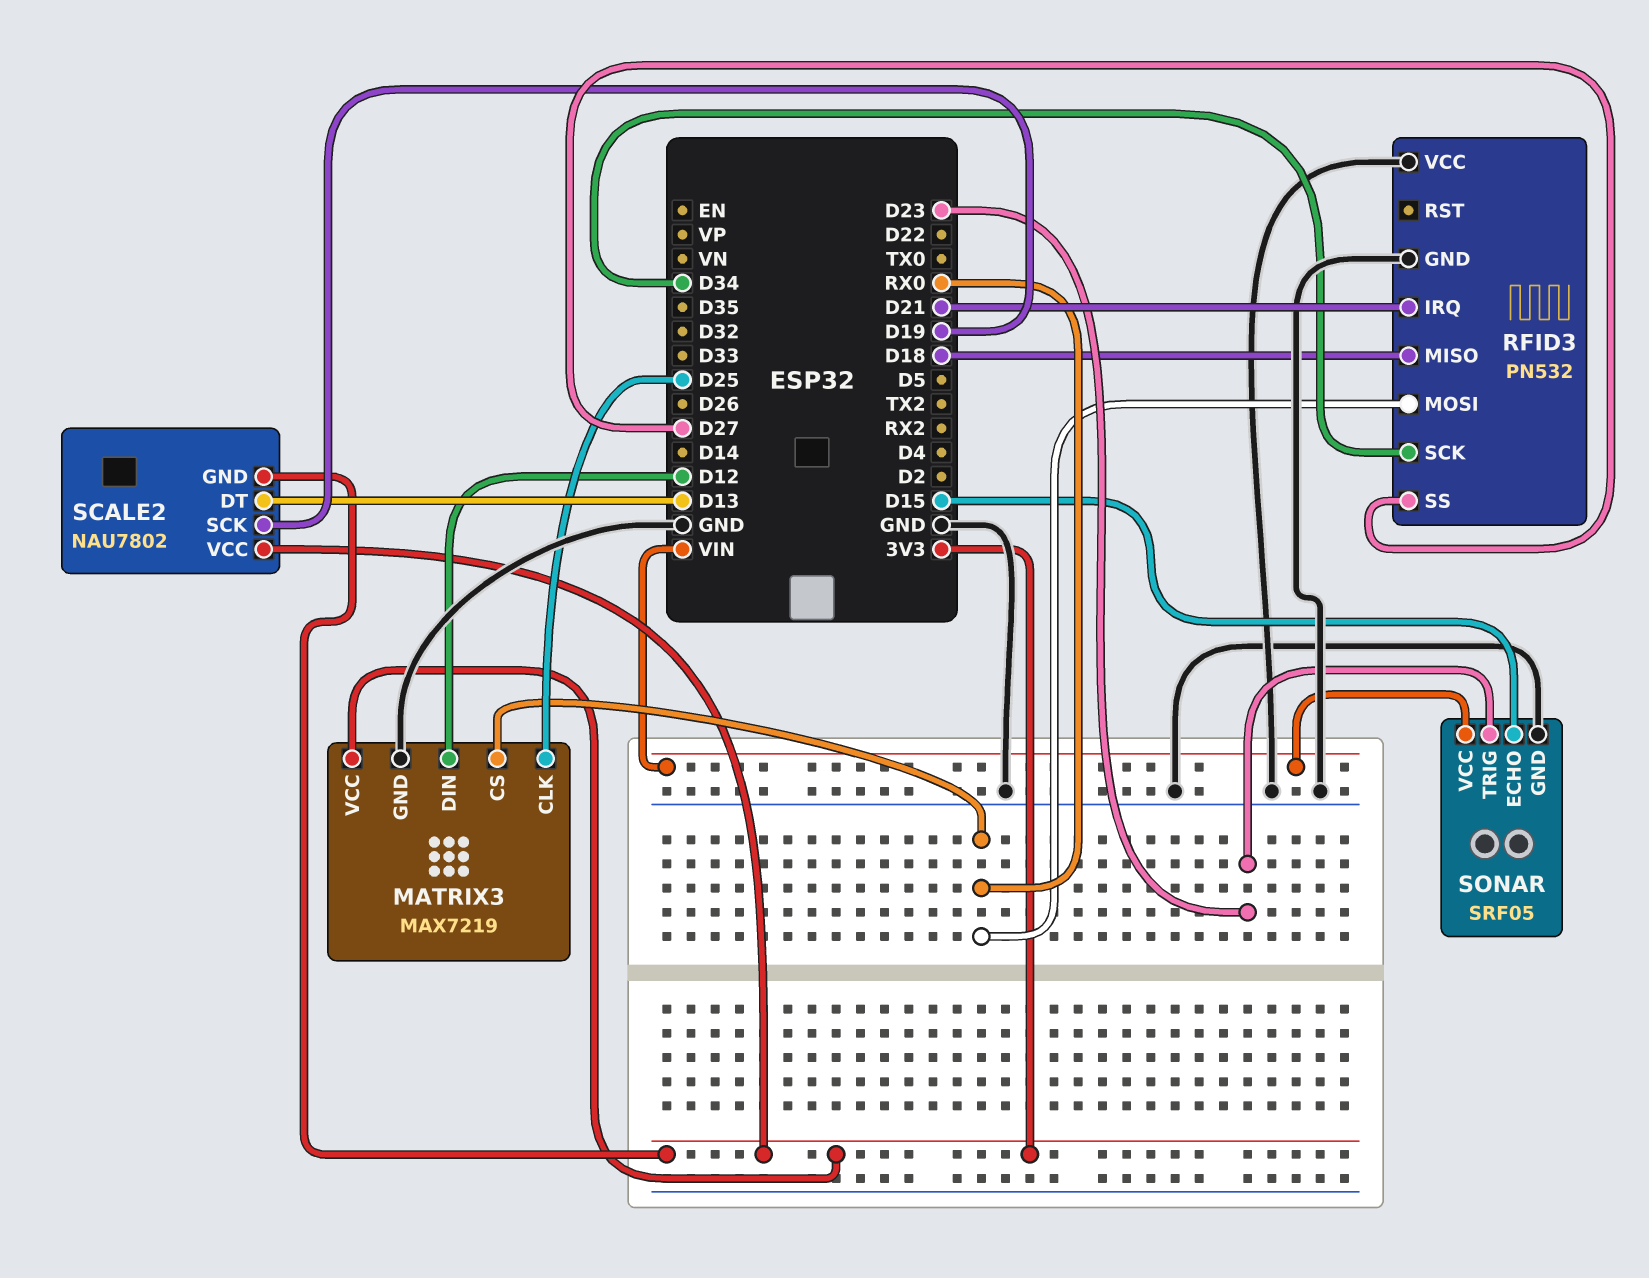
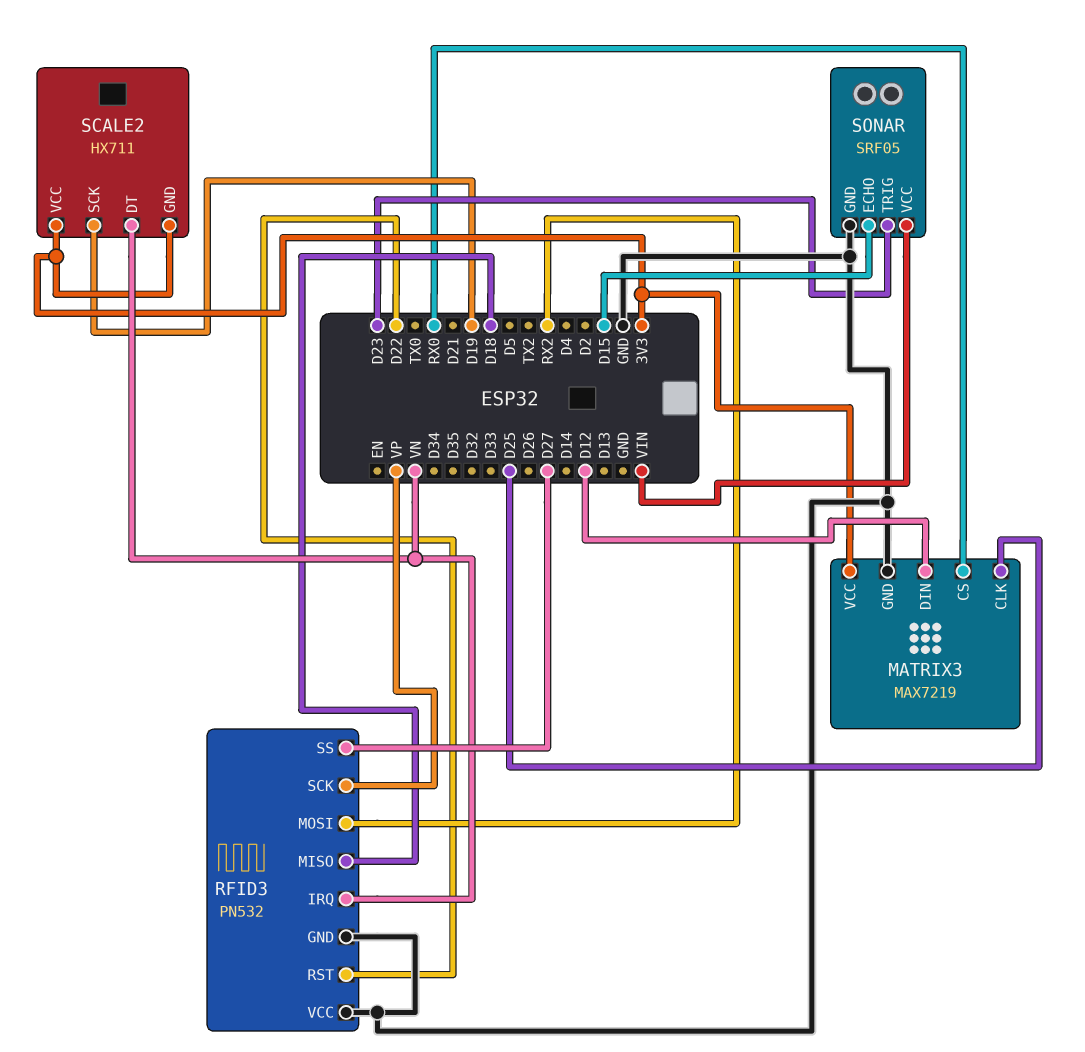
RFID3 pin IRQ: D21 -> VN
RFID3 pin MOSI: RX0 -> RX2
RFID3 pin RST: none -> D22
RFID3 pin SCK: D34 -> VP
SCALE2: NAU7802 -> HX711
SCALE2 pin DT: D13 -> VN

